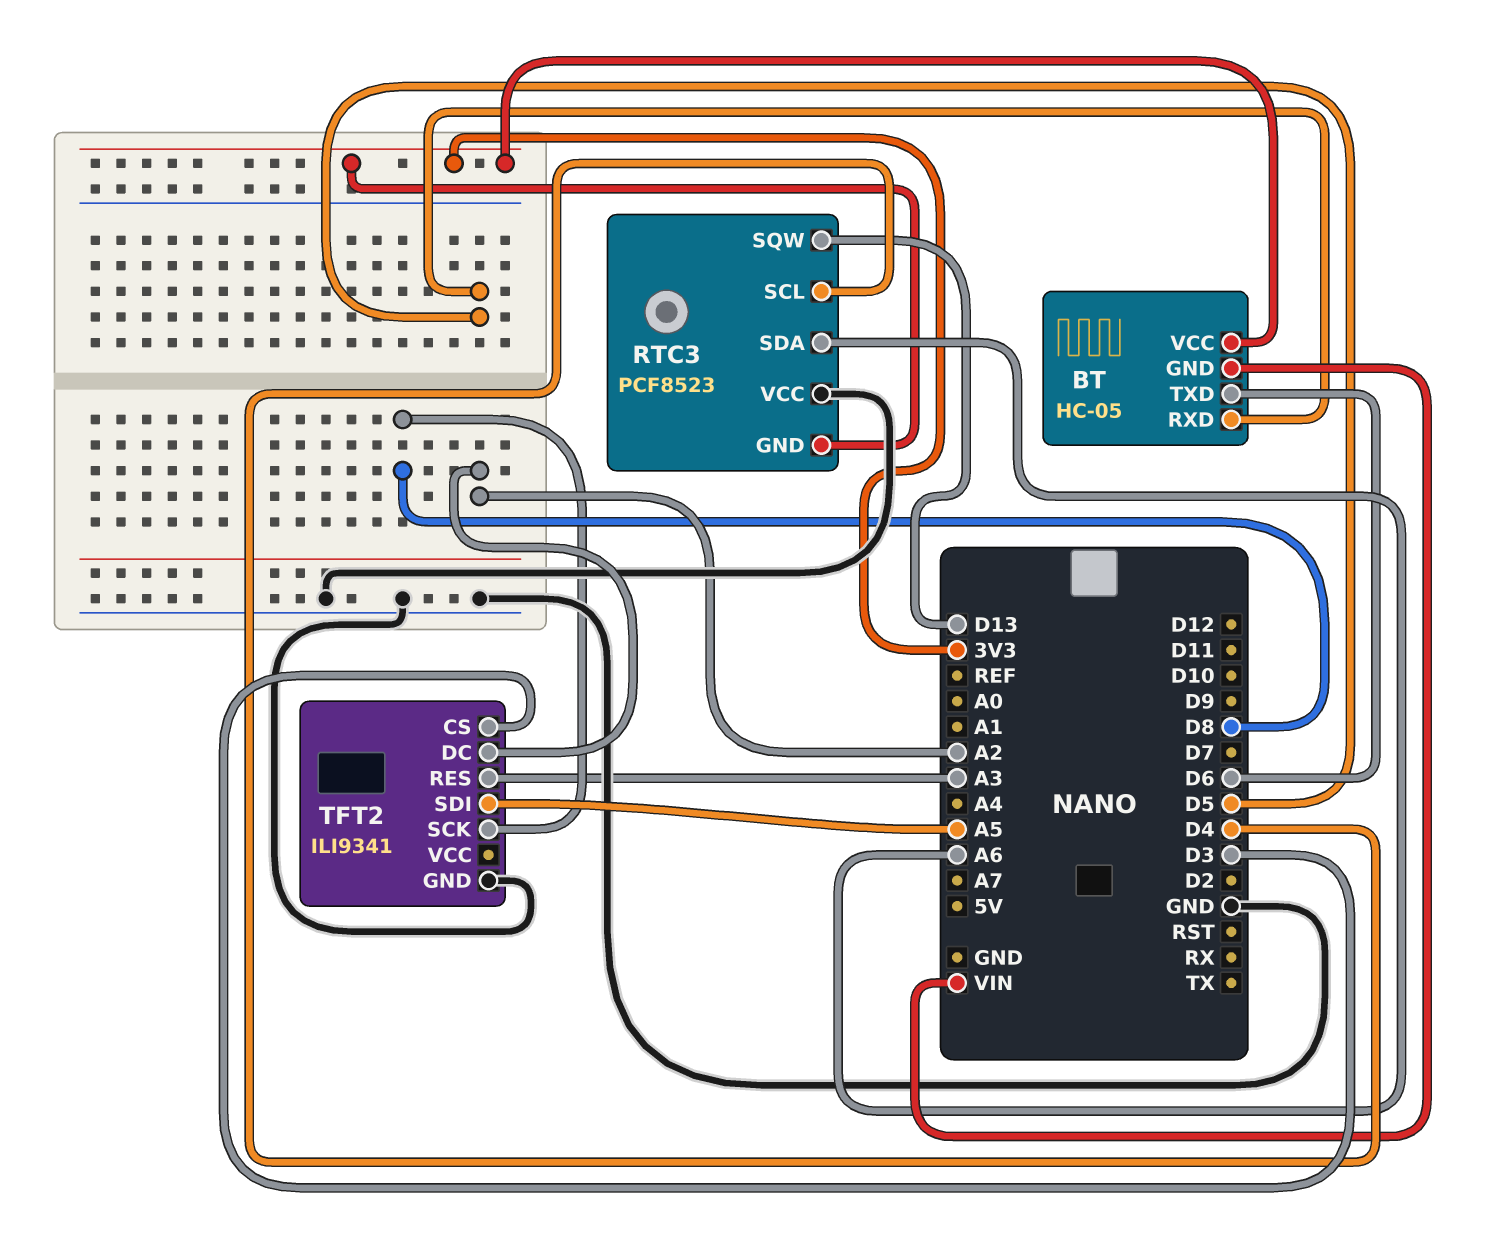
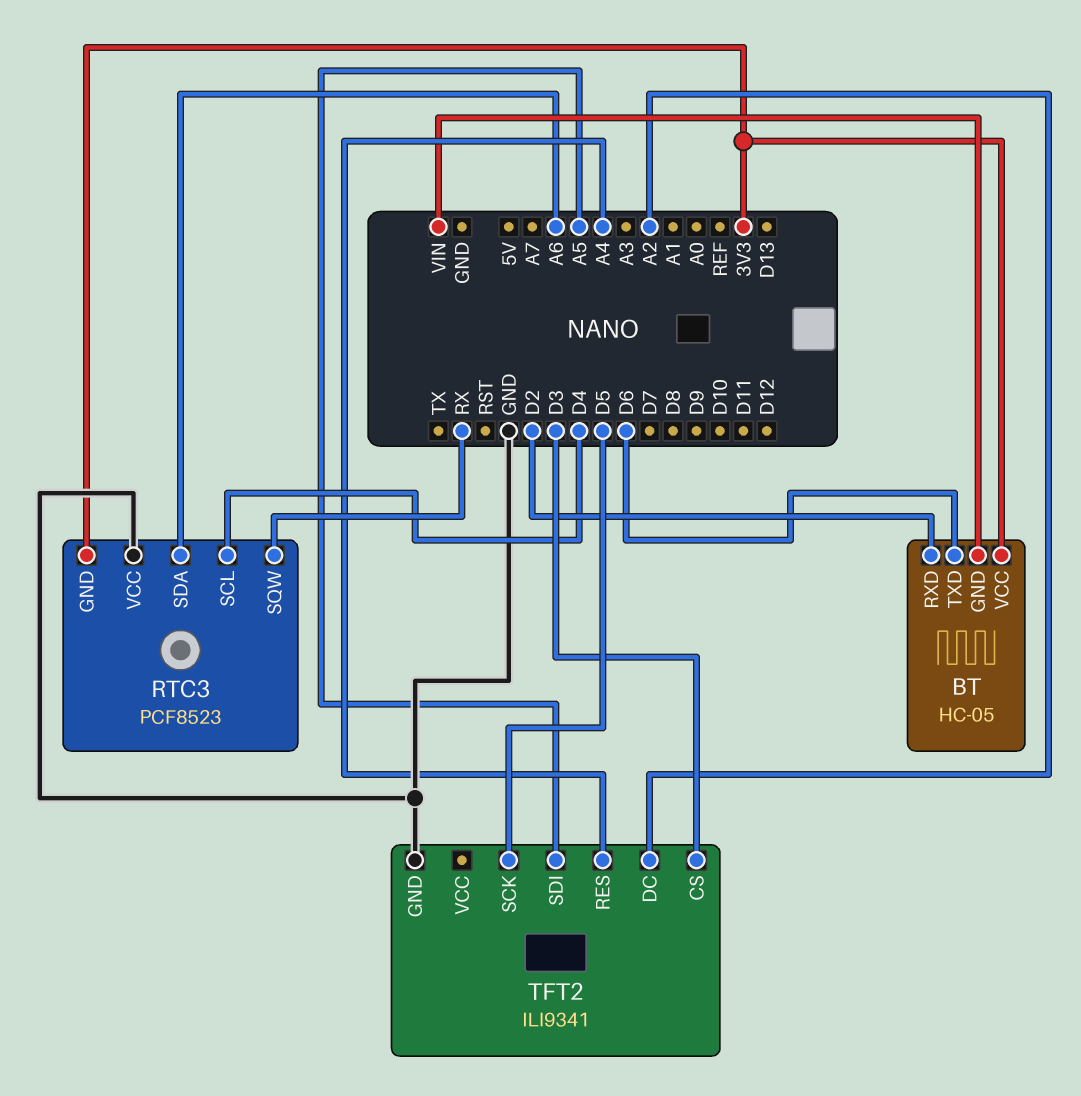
BT pin RXD: D5 -> D2
RTC3 pin SQW: D13 -> RX
TFT2 pin RES: A3 -> A4
TFT2 pin SCK: D8 -> D5

